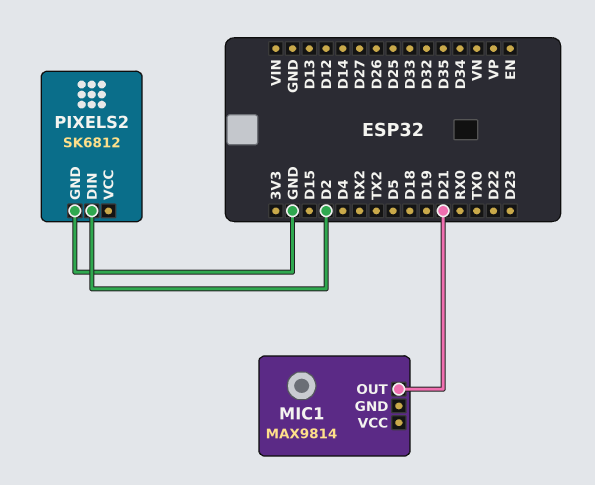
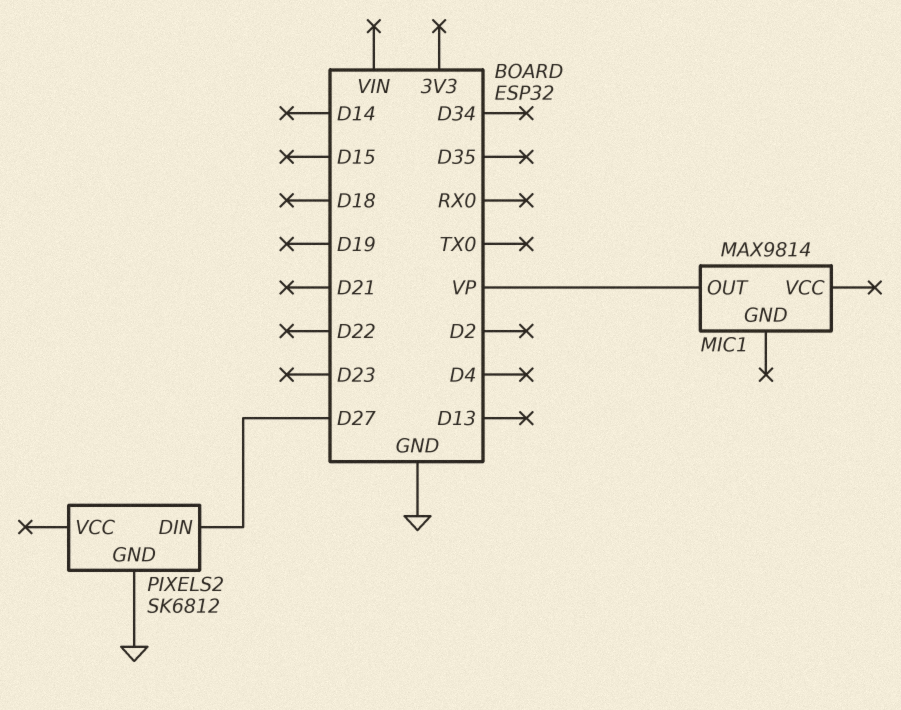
MIC1 pin OUT: D21 -> VP
PIXELS2 pin DIN: D2 -> D27

